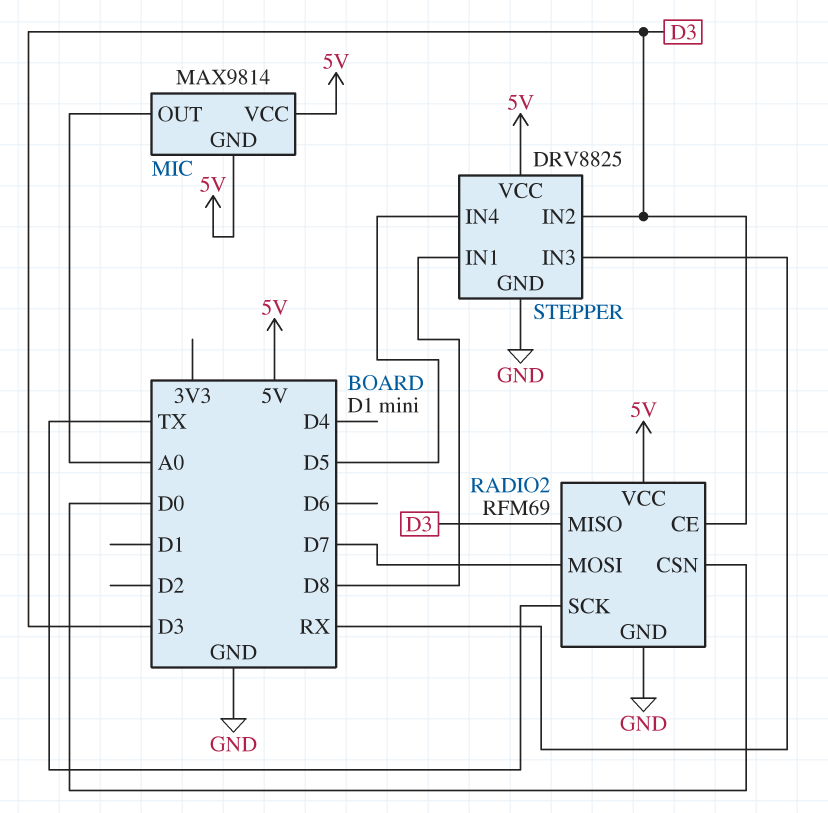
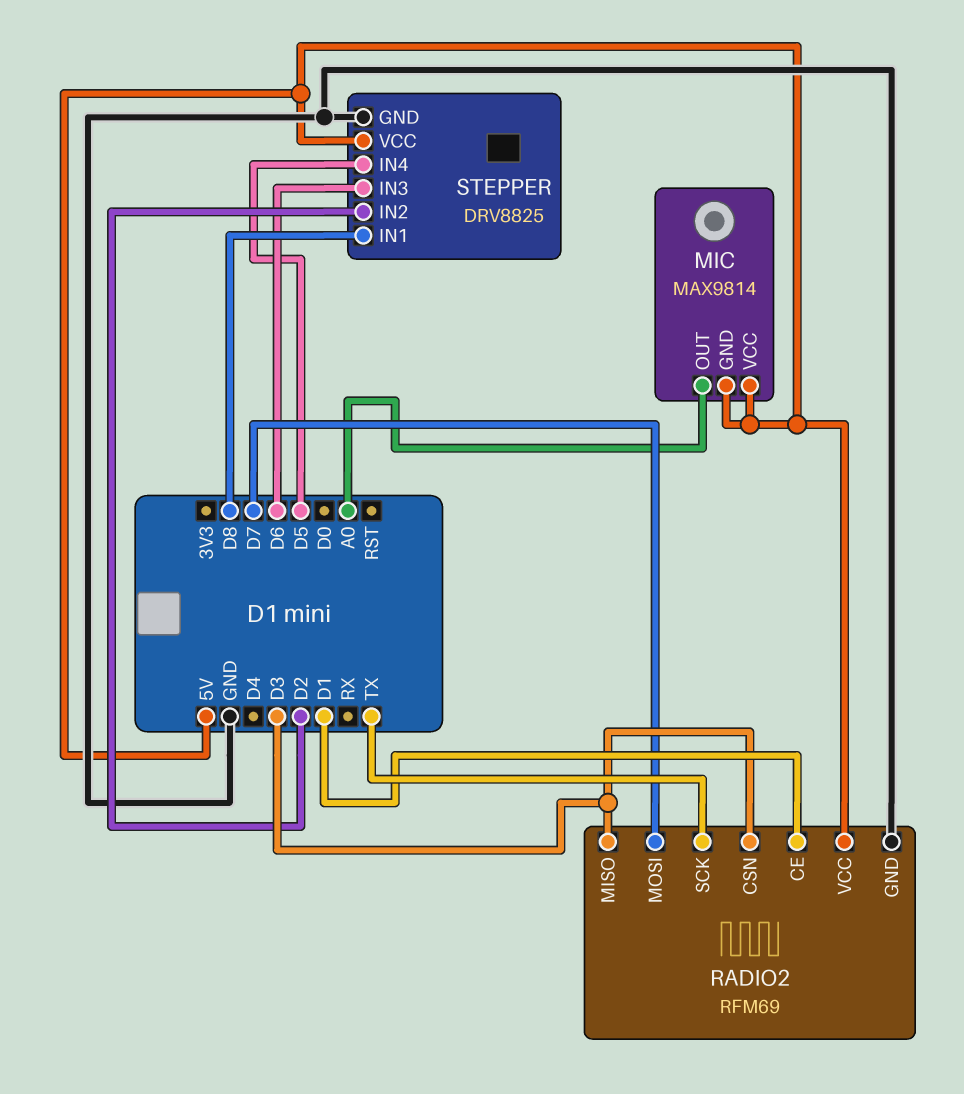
RADIO2 pin CE: D3 -> D1
RADIO2 pin CSN: D0 -> D3
STEPPER pin IN2: D3 -> D2
STEPPER pin IN3: RX -> D6

